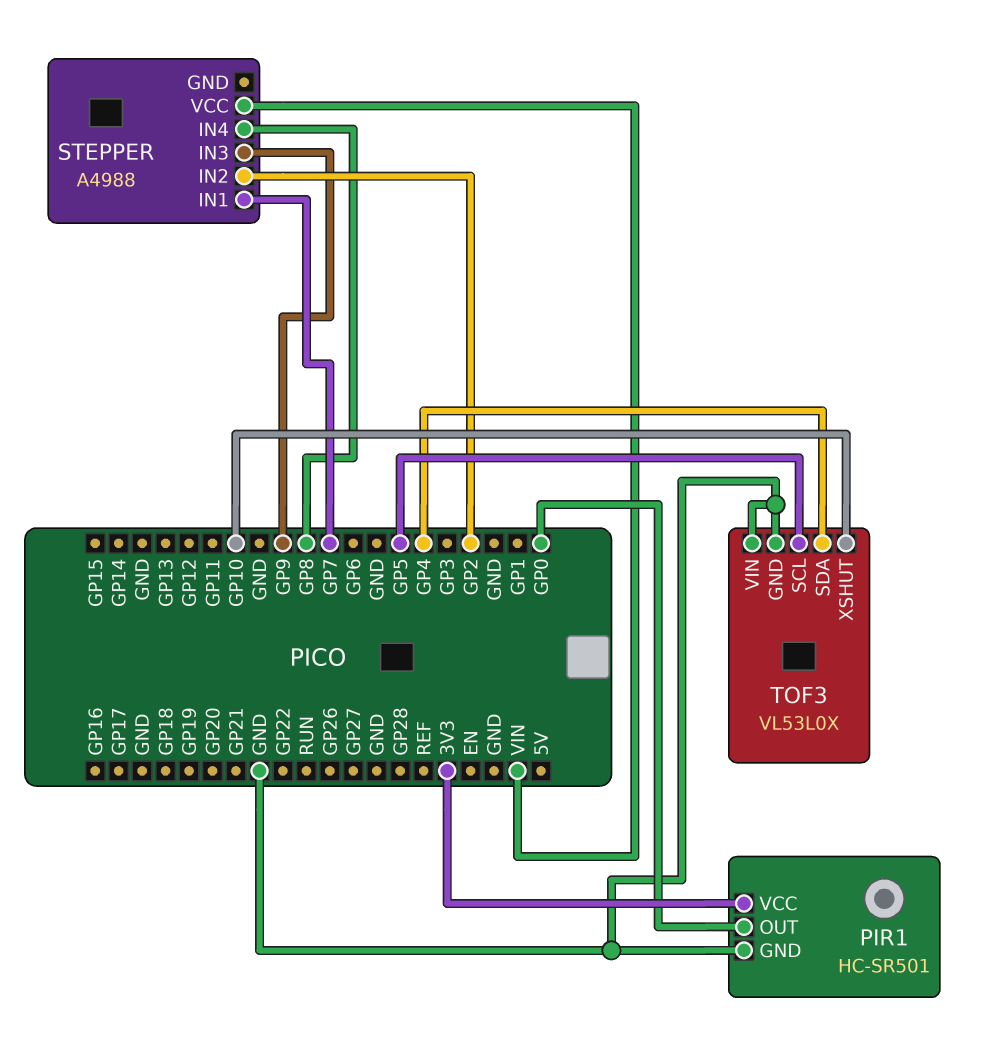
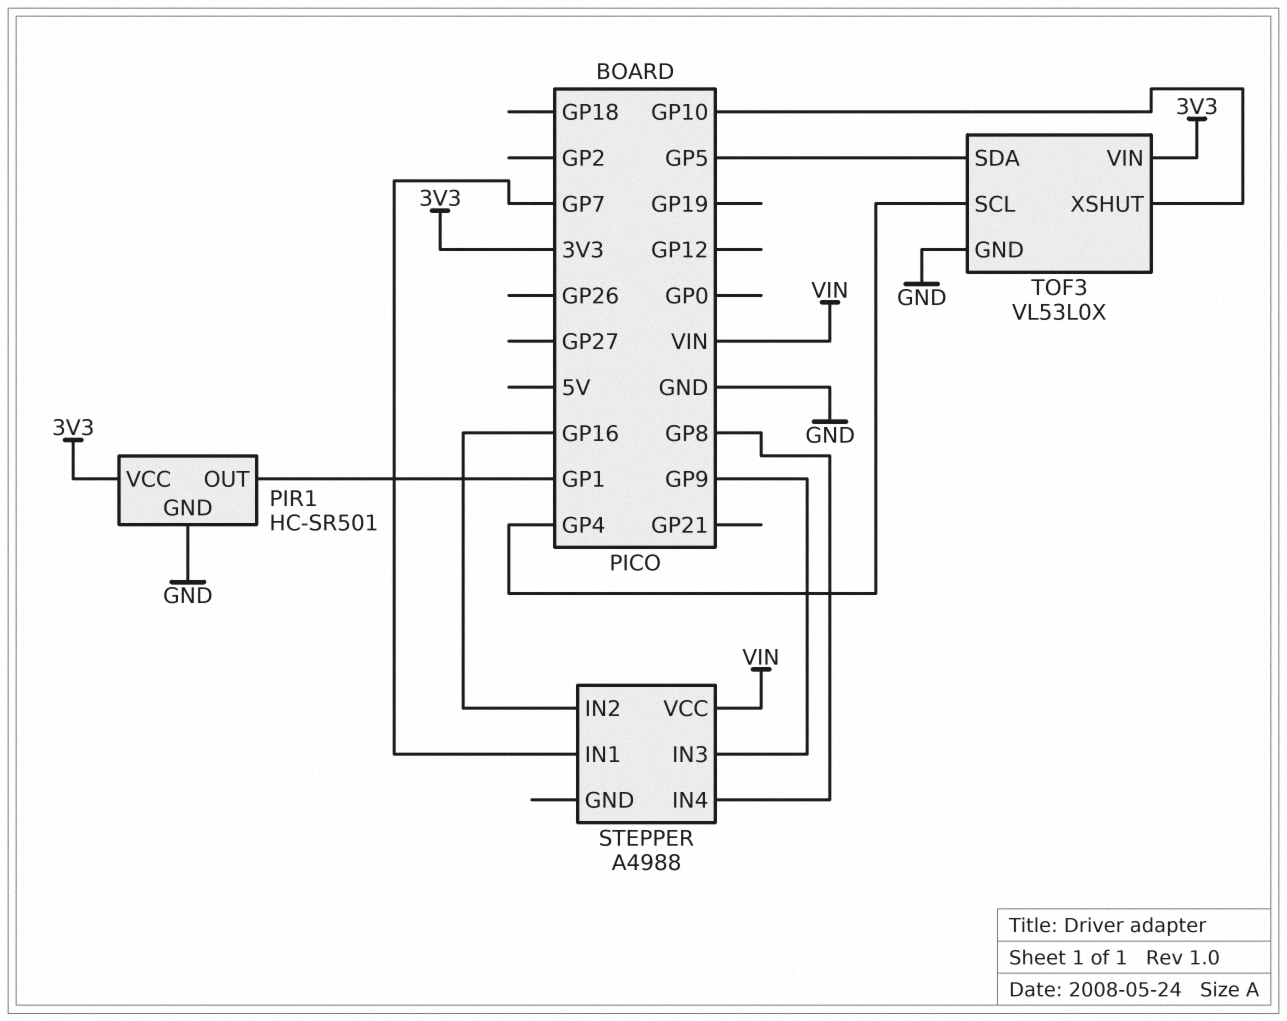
PIR1 pin OUT: GP0 -> GP1
STEPPER pin IN2: GP2 -> GP16
TOF3 pin SCL: GP5 -> GP4
TOF3 pin SDA: GP4 -> GP5
TOF3 pin VIN: GND -> 3V3

